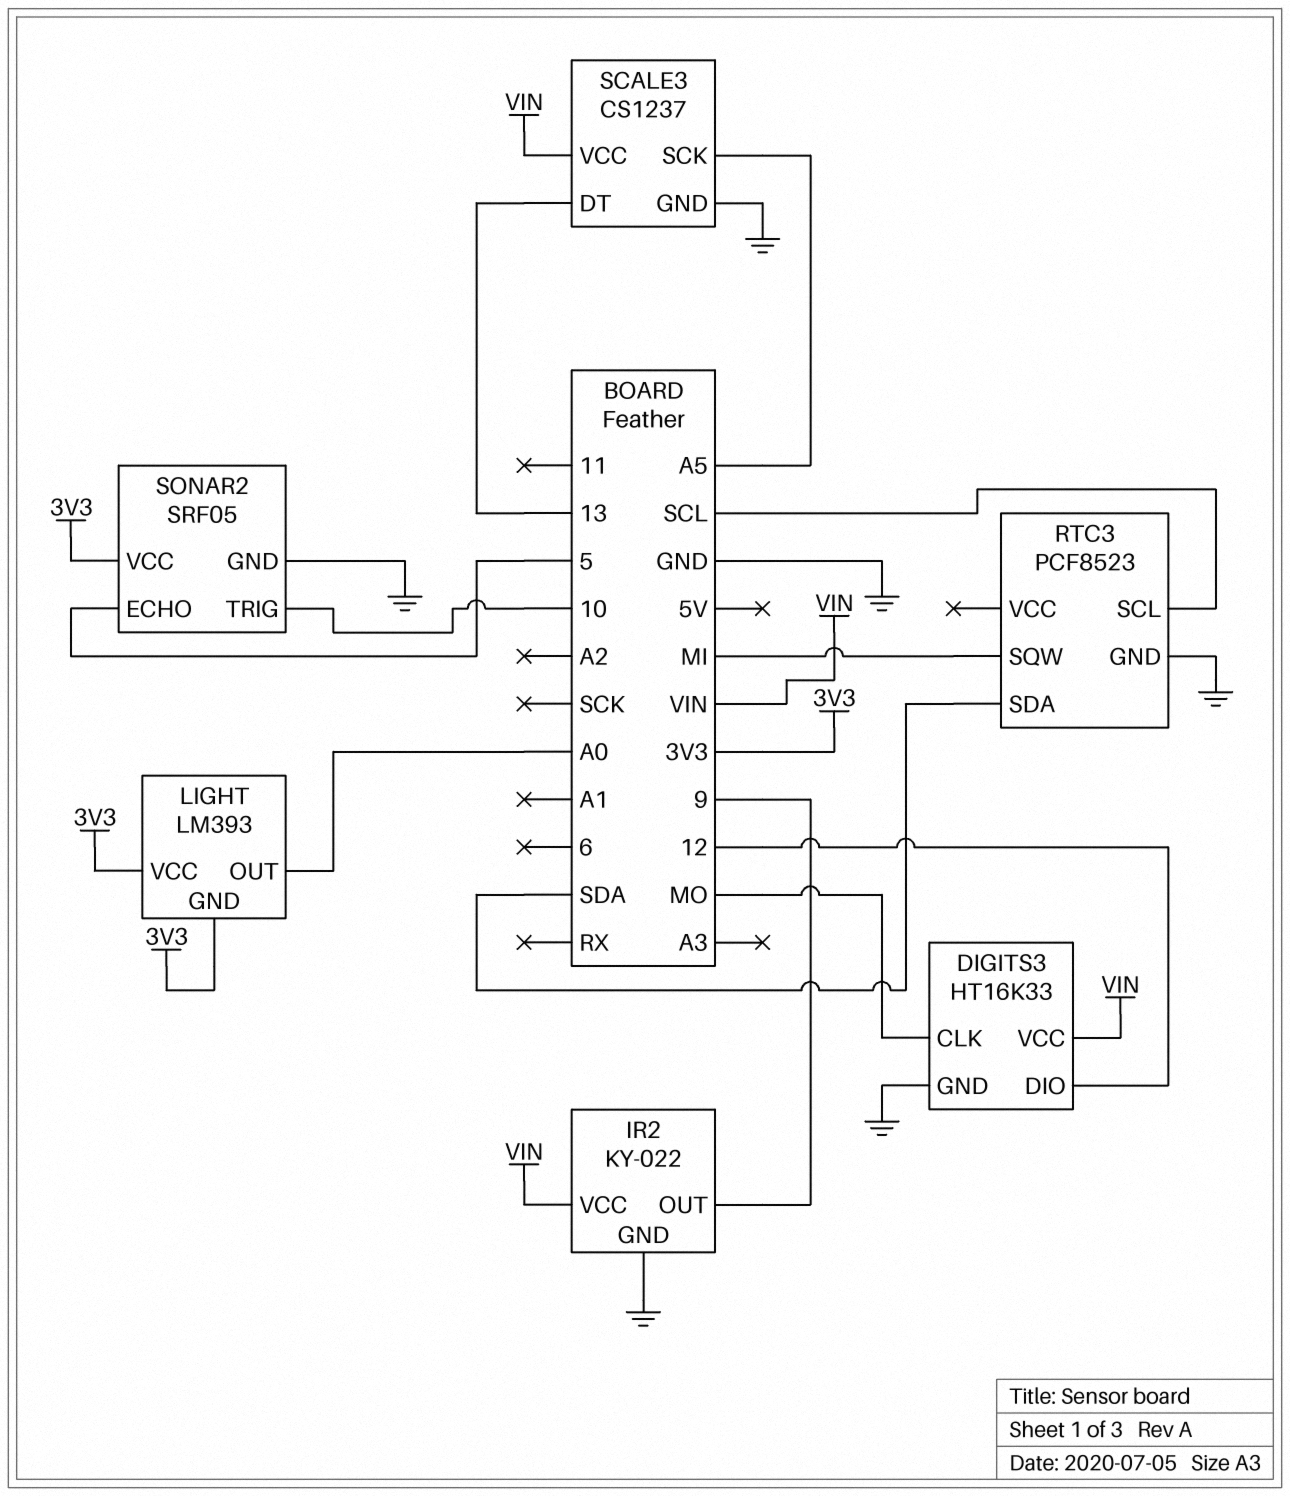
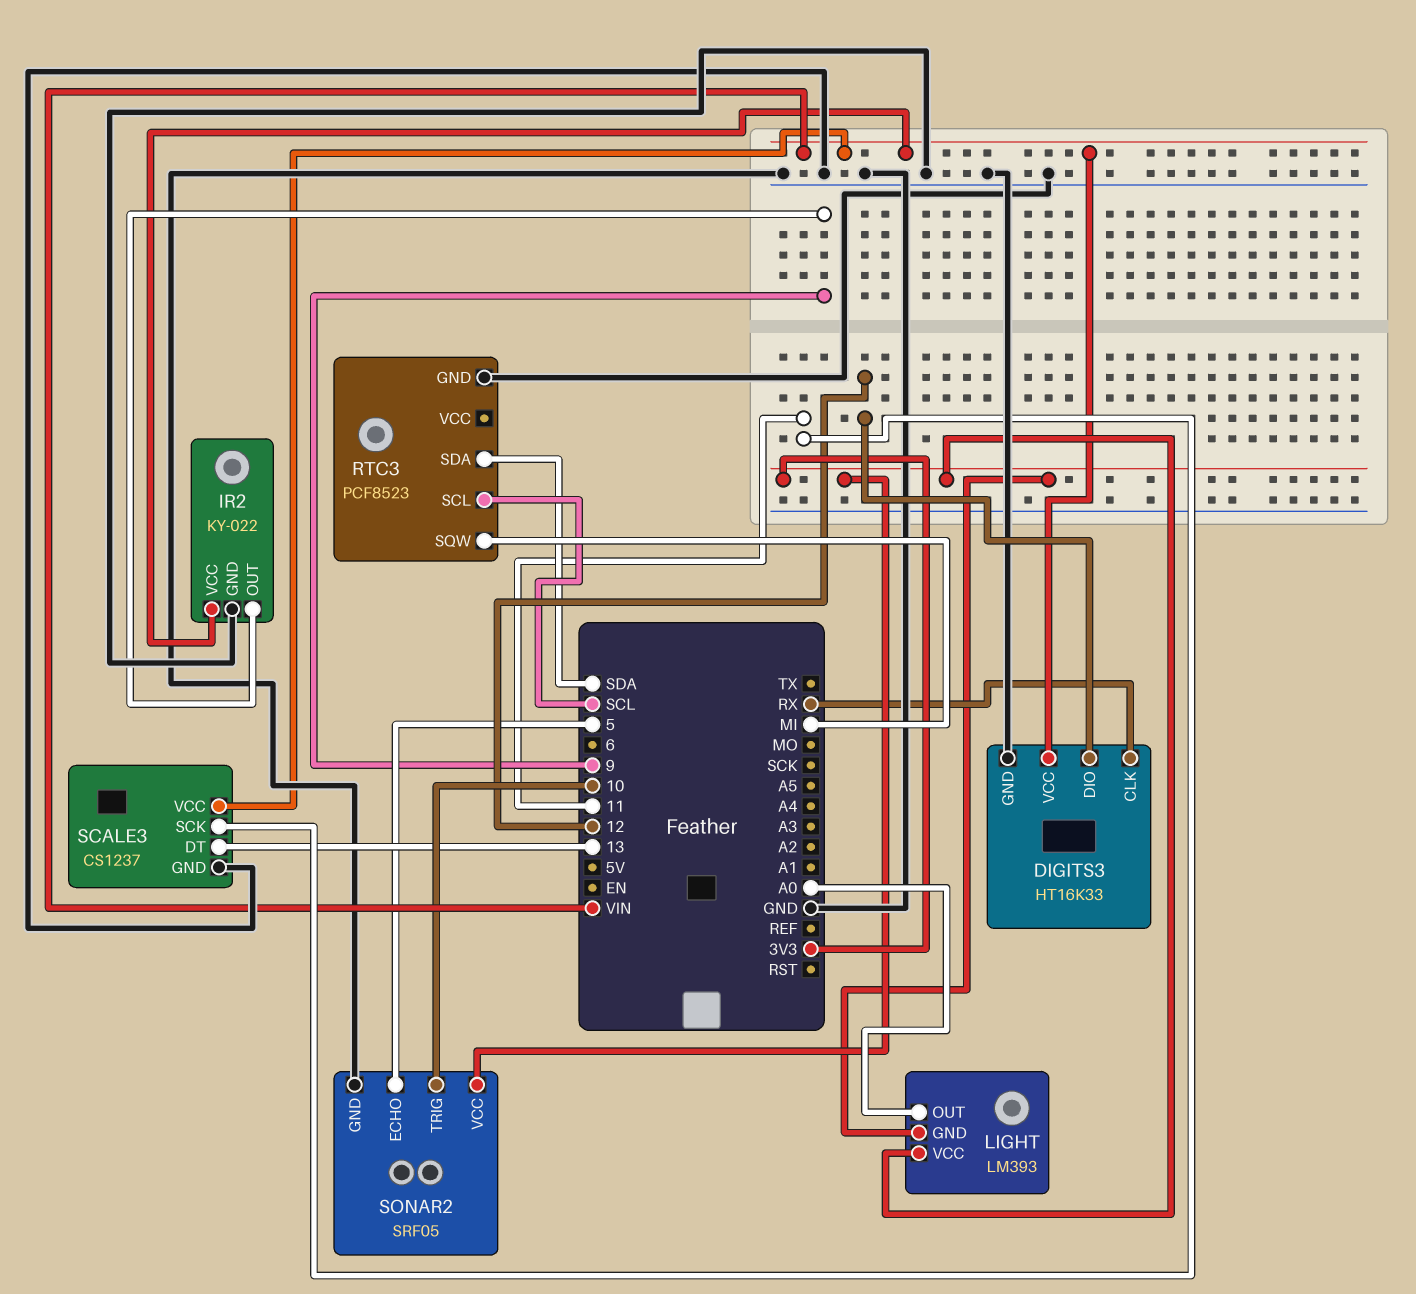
DIGITS3 pin CLK: MO -> RX
SCALE3 pin SCK: A5 -> 11

